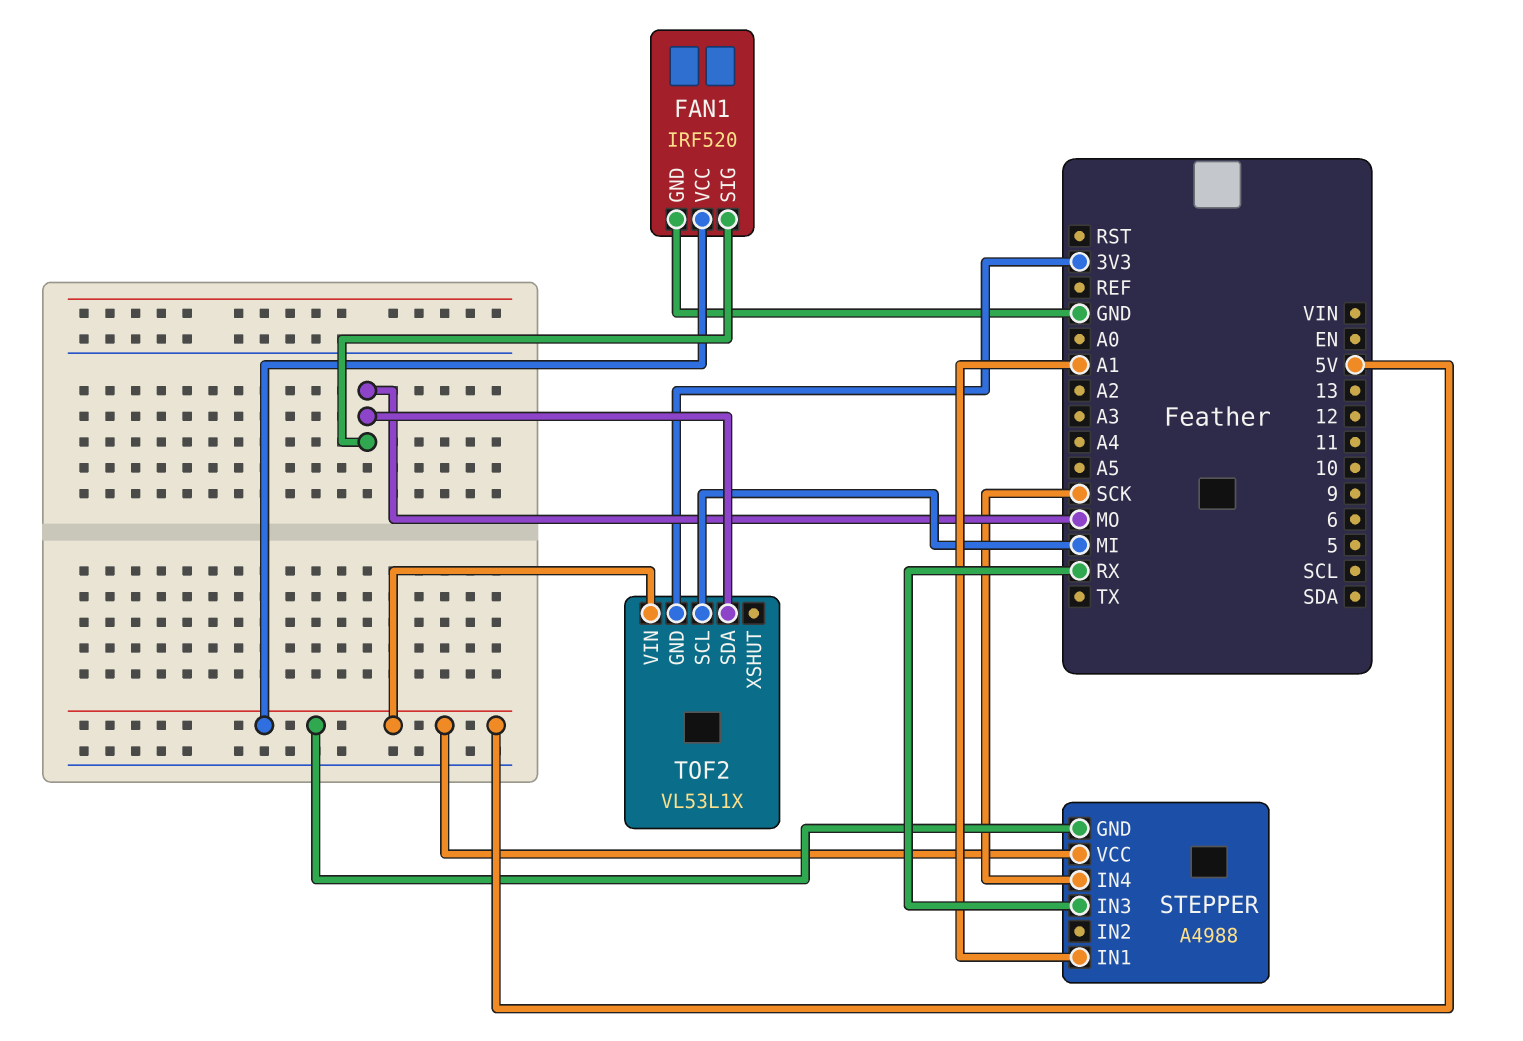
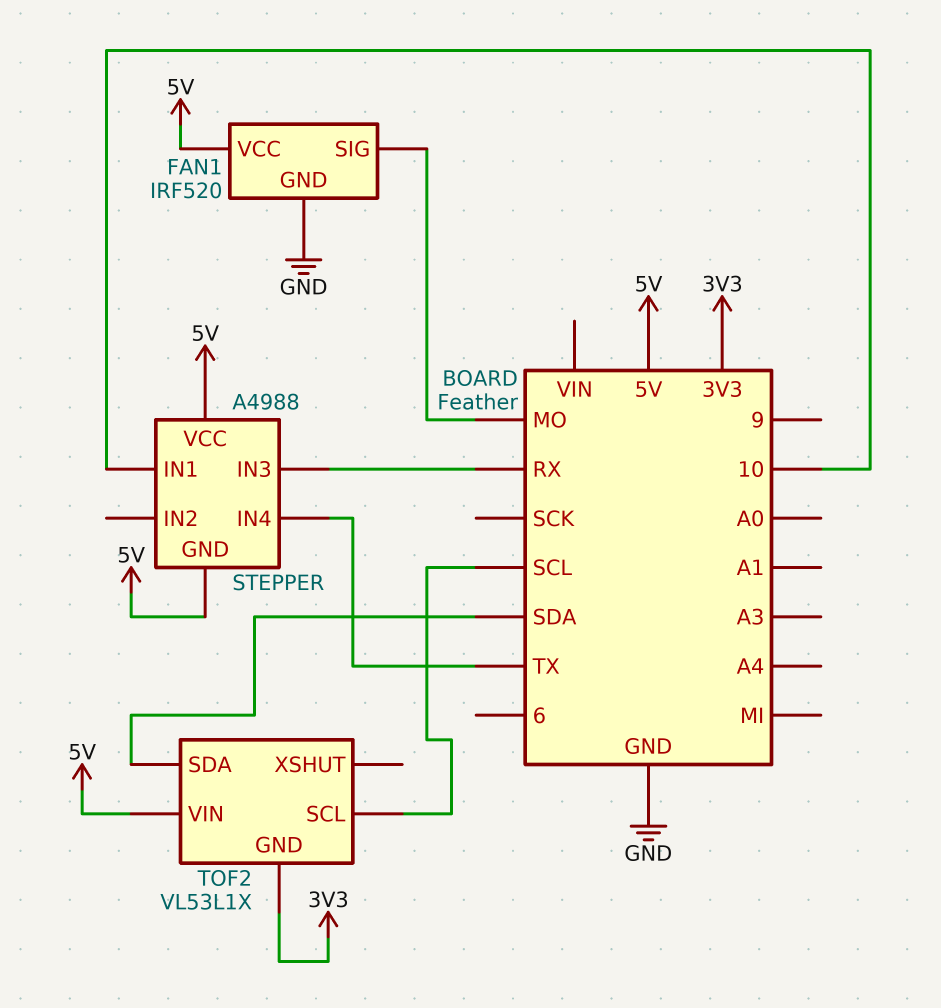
STEPPER pin IN1: A1 -> 10
STEPPER pin IN4: SCK -> TX
TOF2 pin SCL: MI -> SCL
TOF2 pin SDA: MO -> SDA

